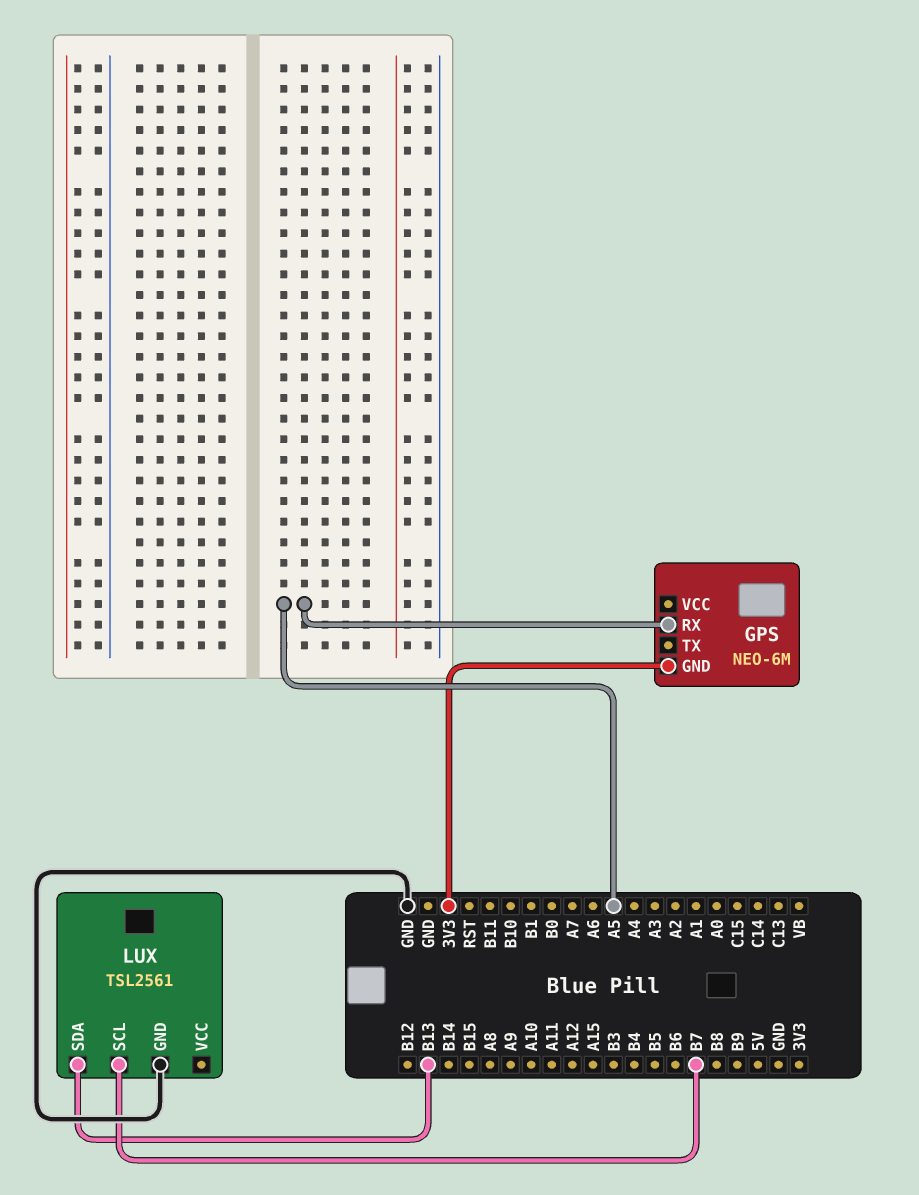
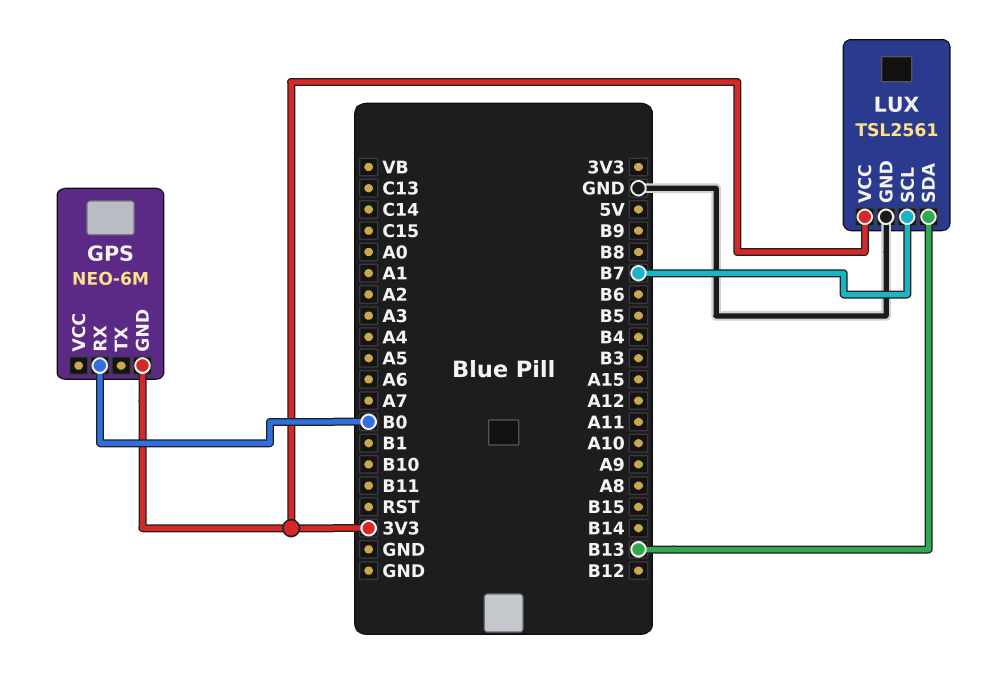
GPS pin RX: A5 -> B0
LUX pin VCC: none -> 3V3

